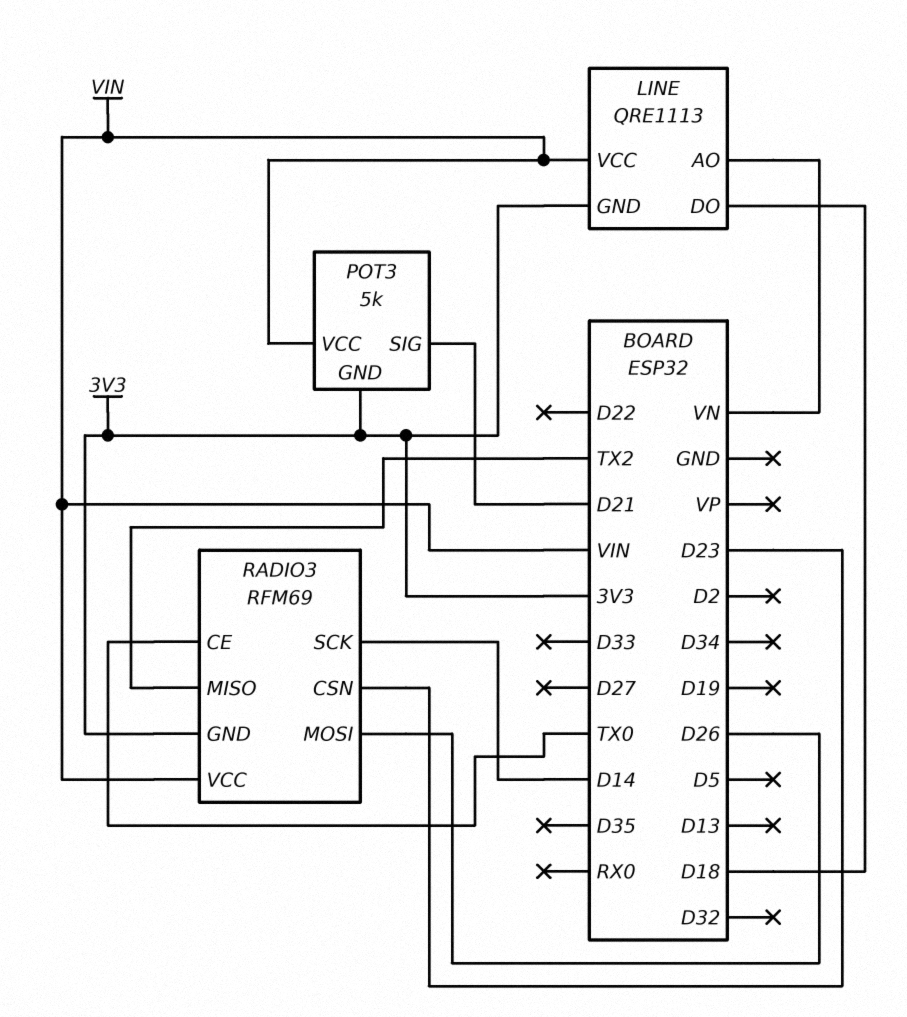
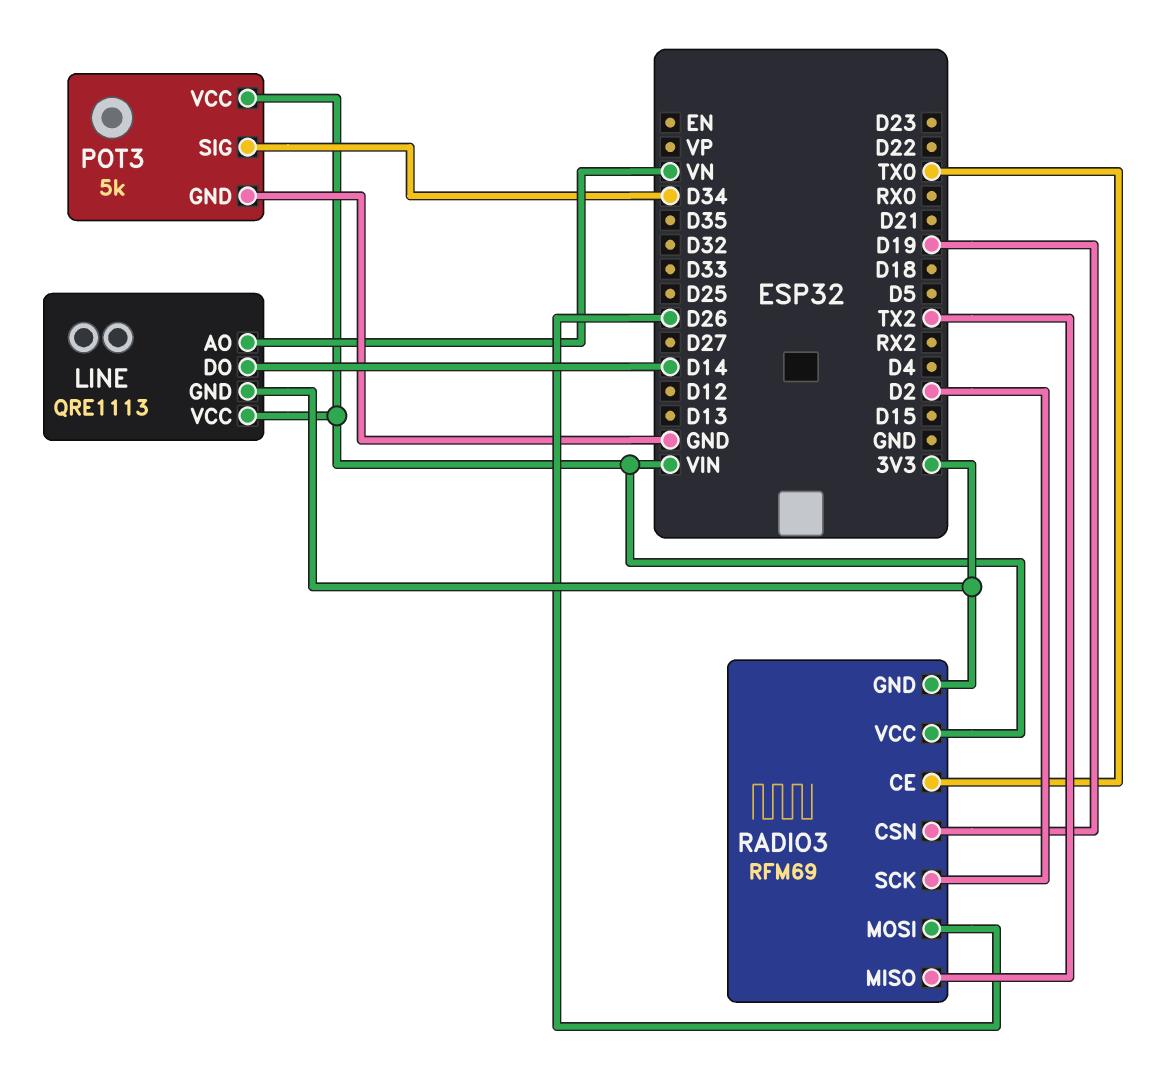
LINE pin DO: D18 -> D14
POT3 pin GND: 3V3 -> GND
POT3 pin SIG: D21 -> D34
RADIO3 pin CSN: D23 -> D19
RADIO3 pin SCK: D14 -> D2

